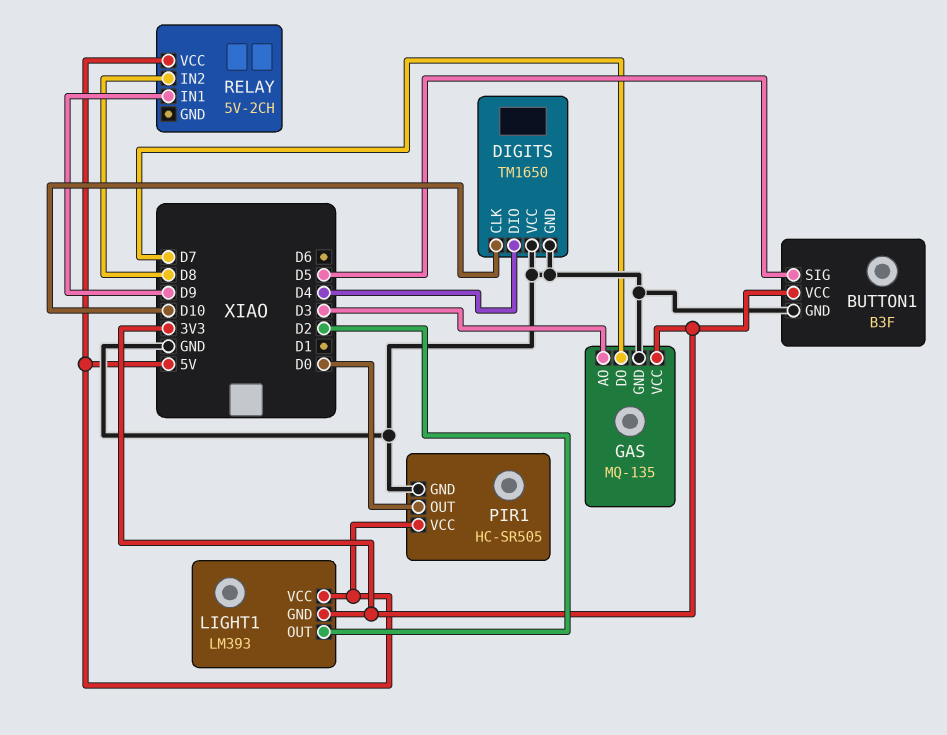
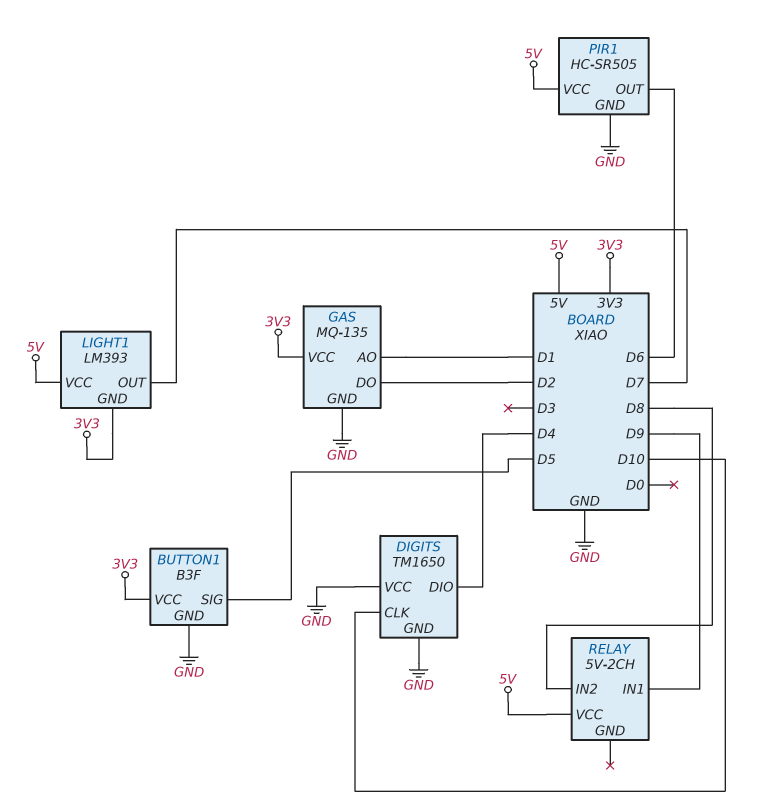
GAS pin AO: D3 -> D1
GAS pin DO: D7 -> D2
LIGHT1 pin OUT: D2 -> D7
PIR1 pin OUT: D0 -> D6

